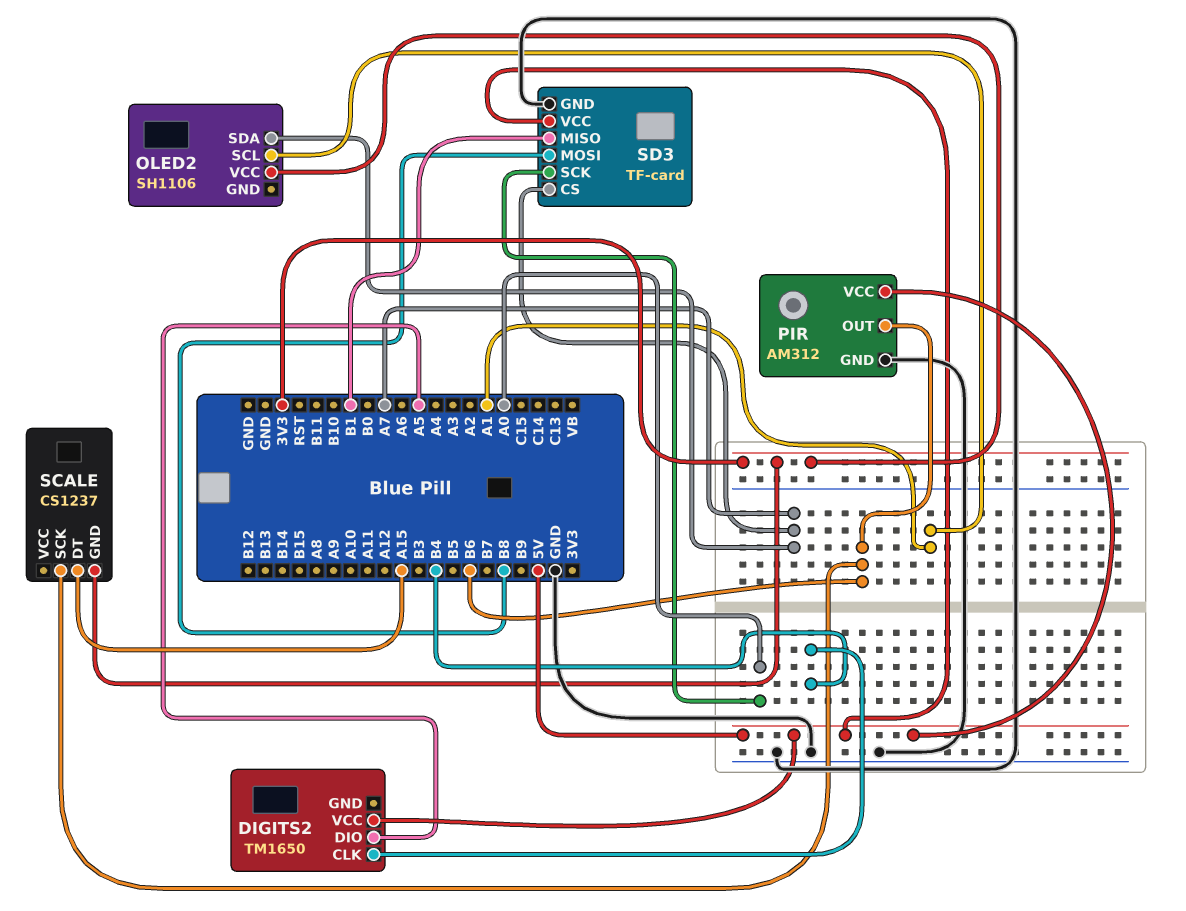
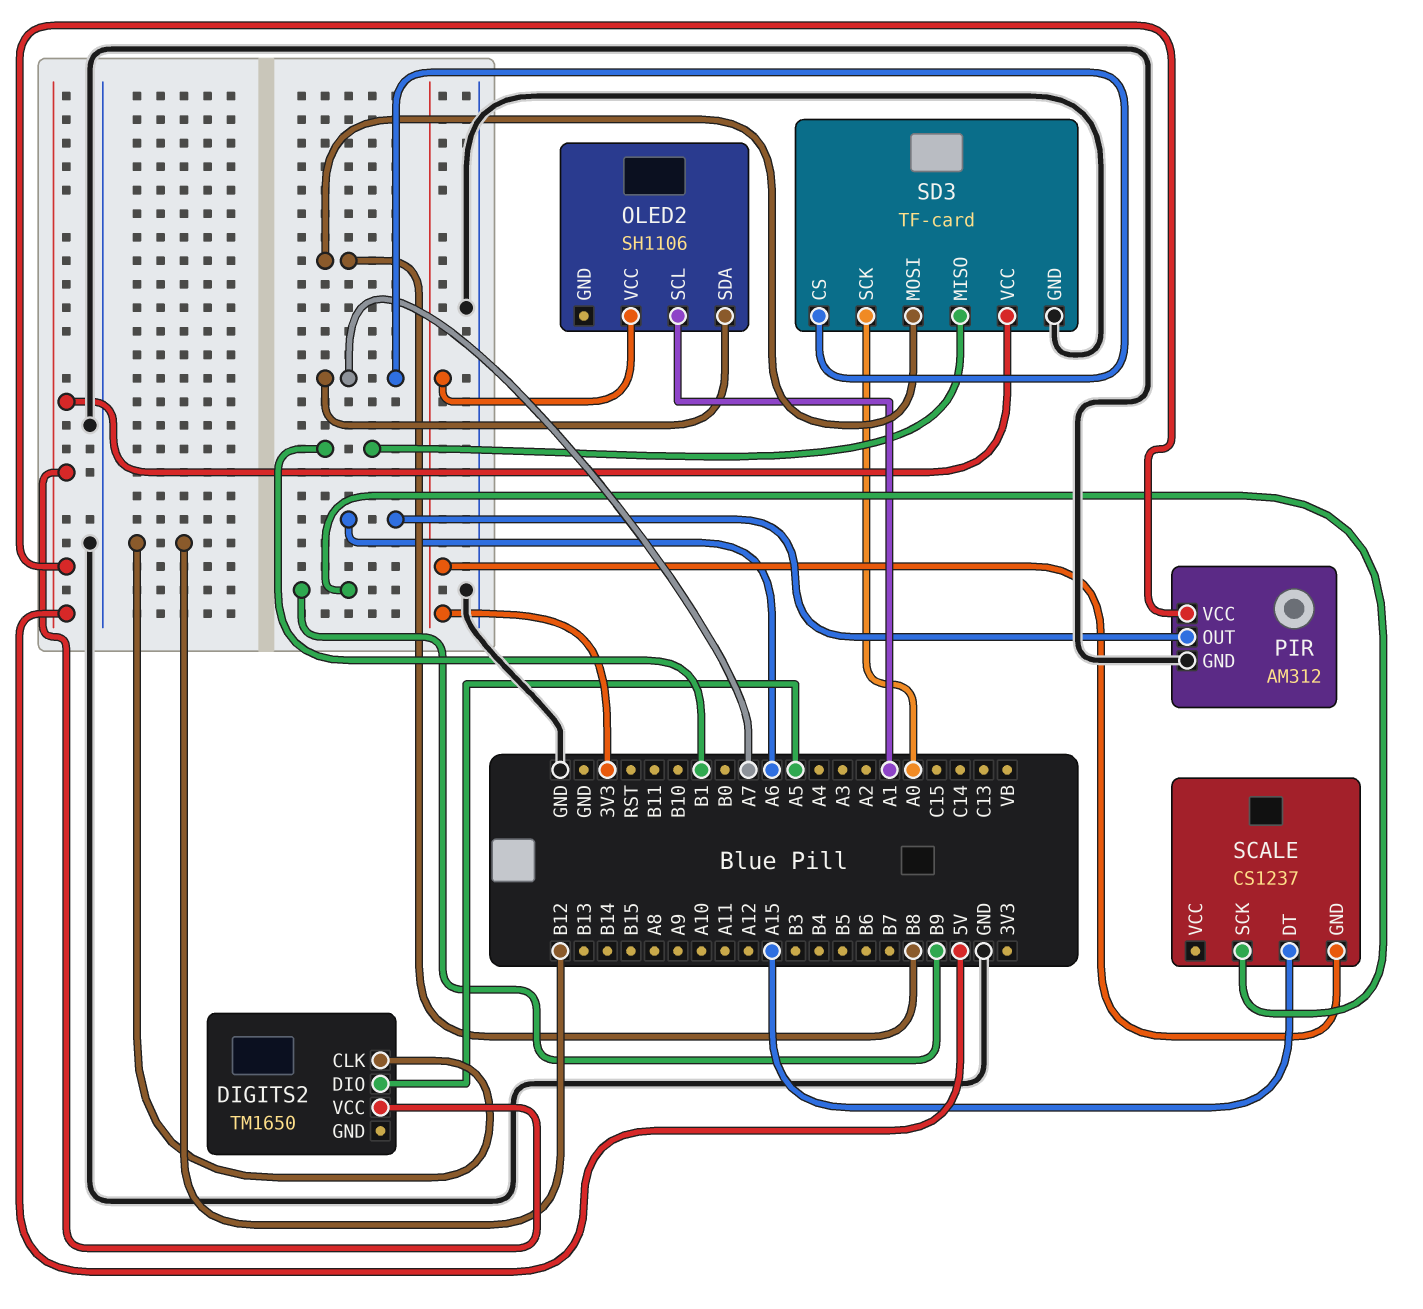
DIGITS2 pin CLK: B4 -> B12
PIR pin OUT: B6 -> A6
SCALE pin SCK: B6 -> B9

